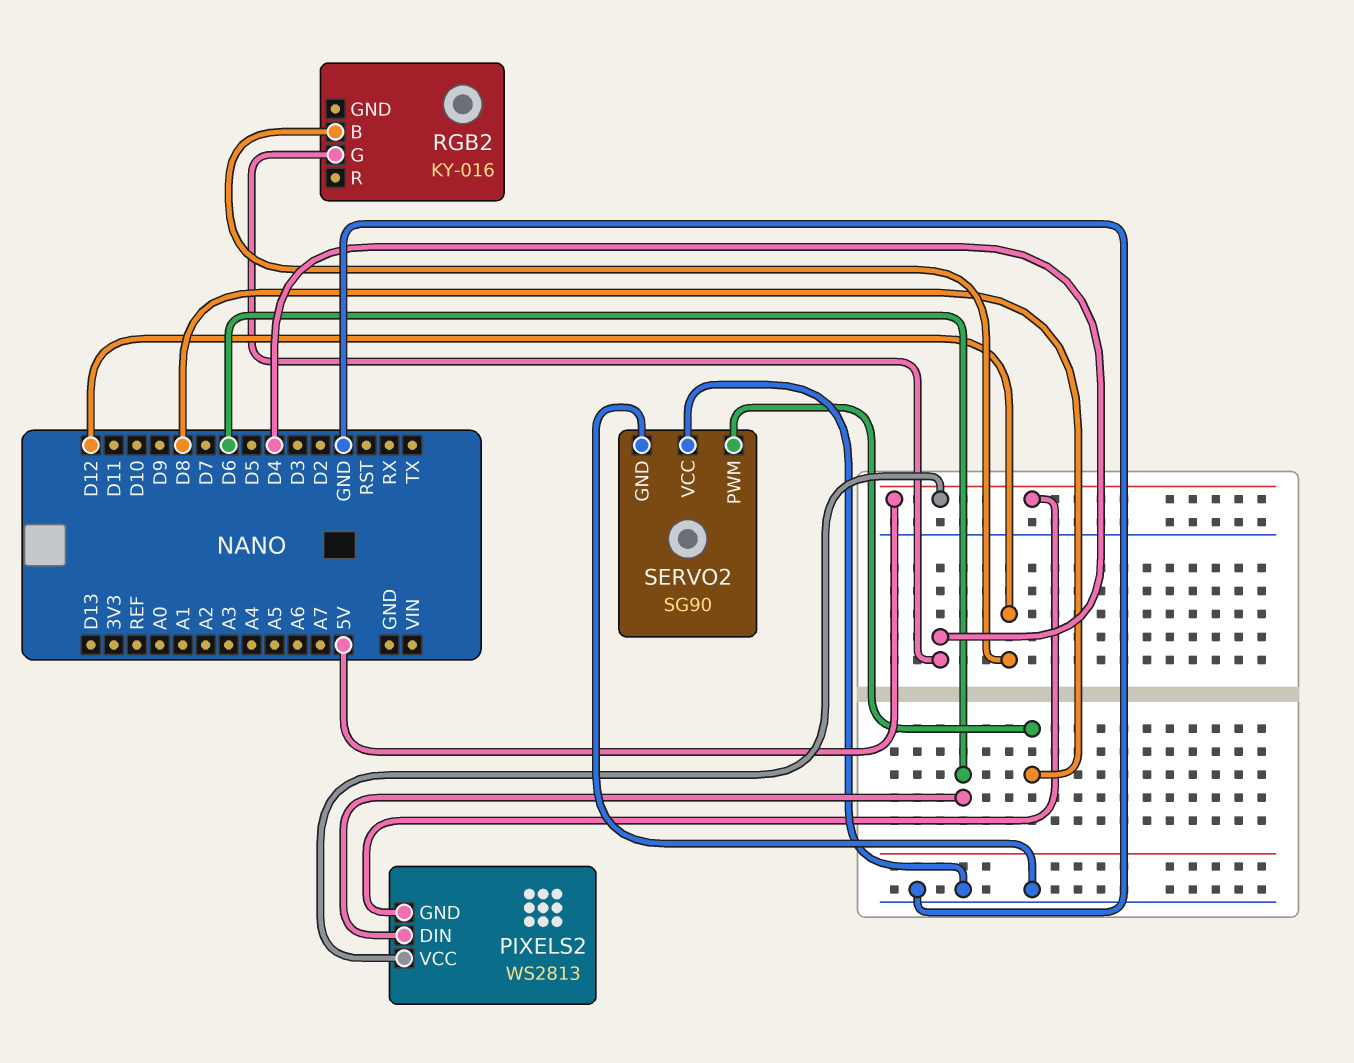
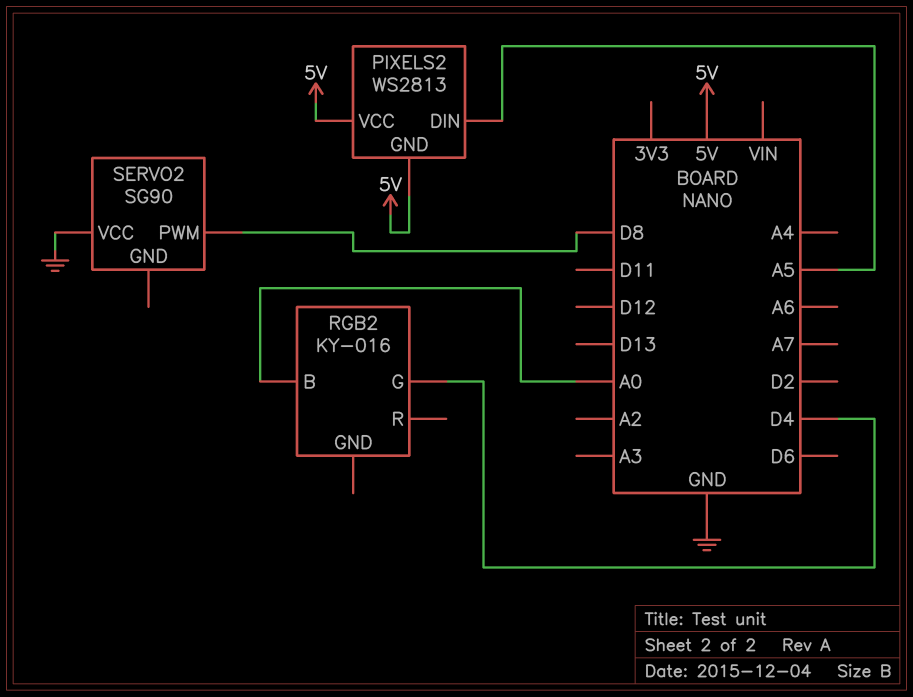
PIXELS2 pin DIN: D6 -> A5
RGB2 pin B: D12 -> A0
SERVO2 pin GND: GND -> none

